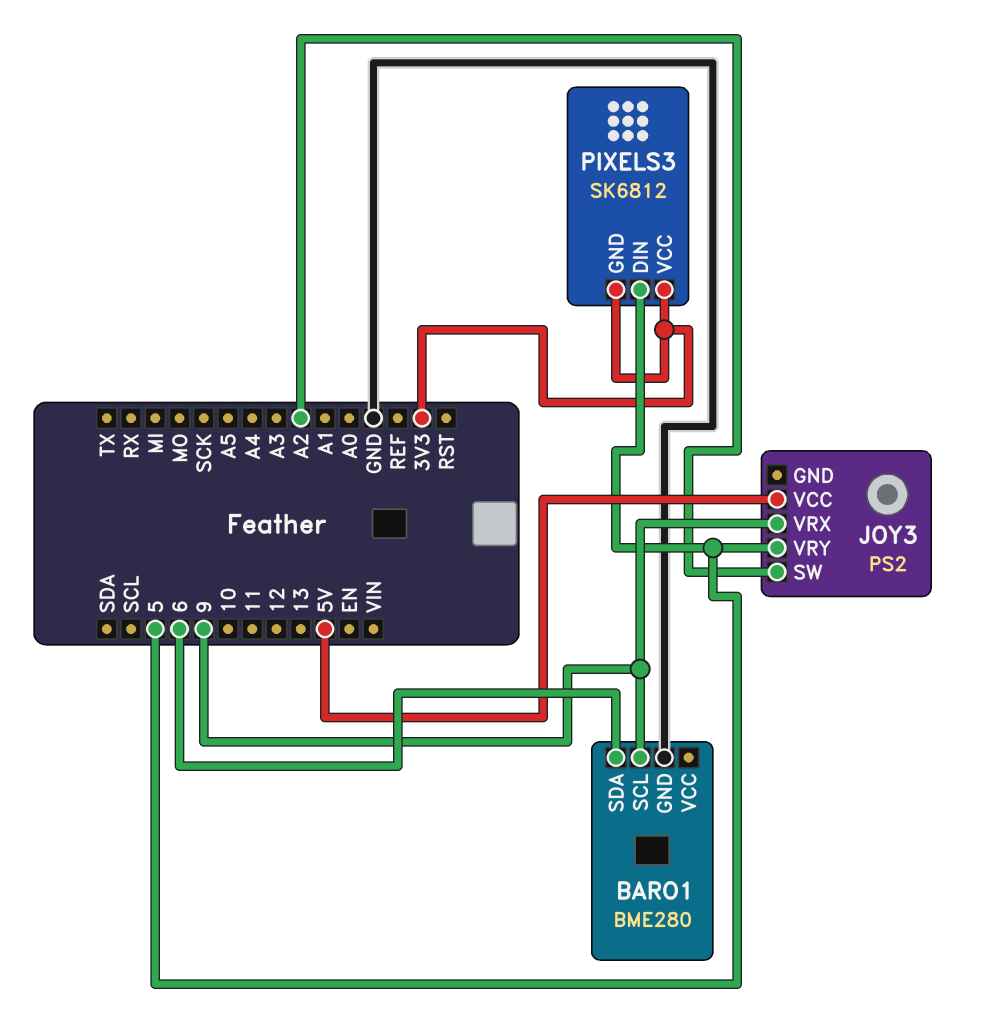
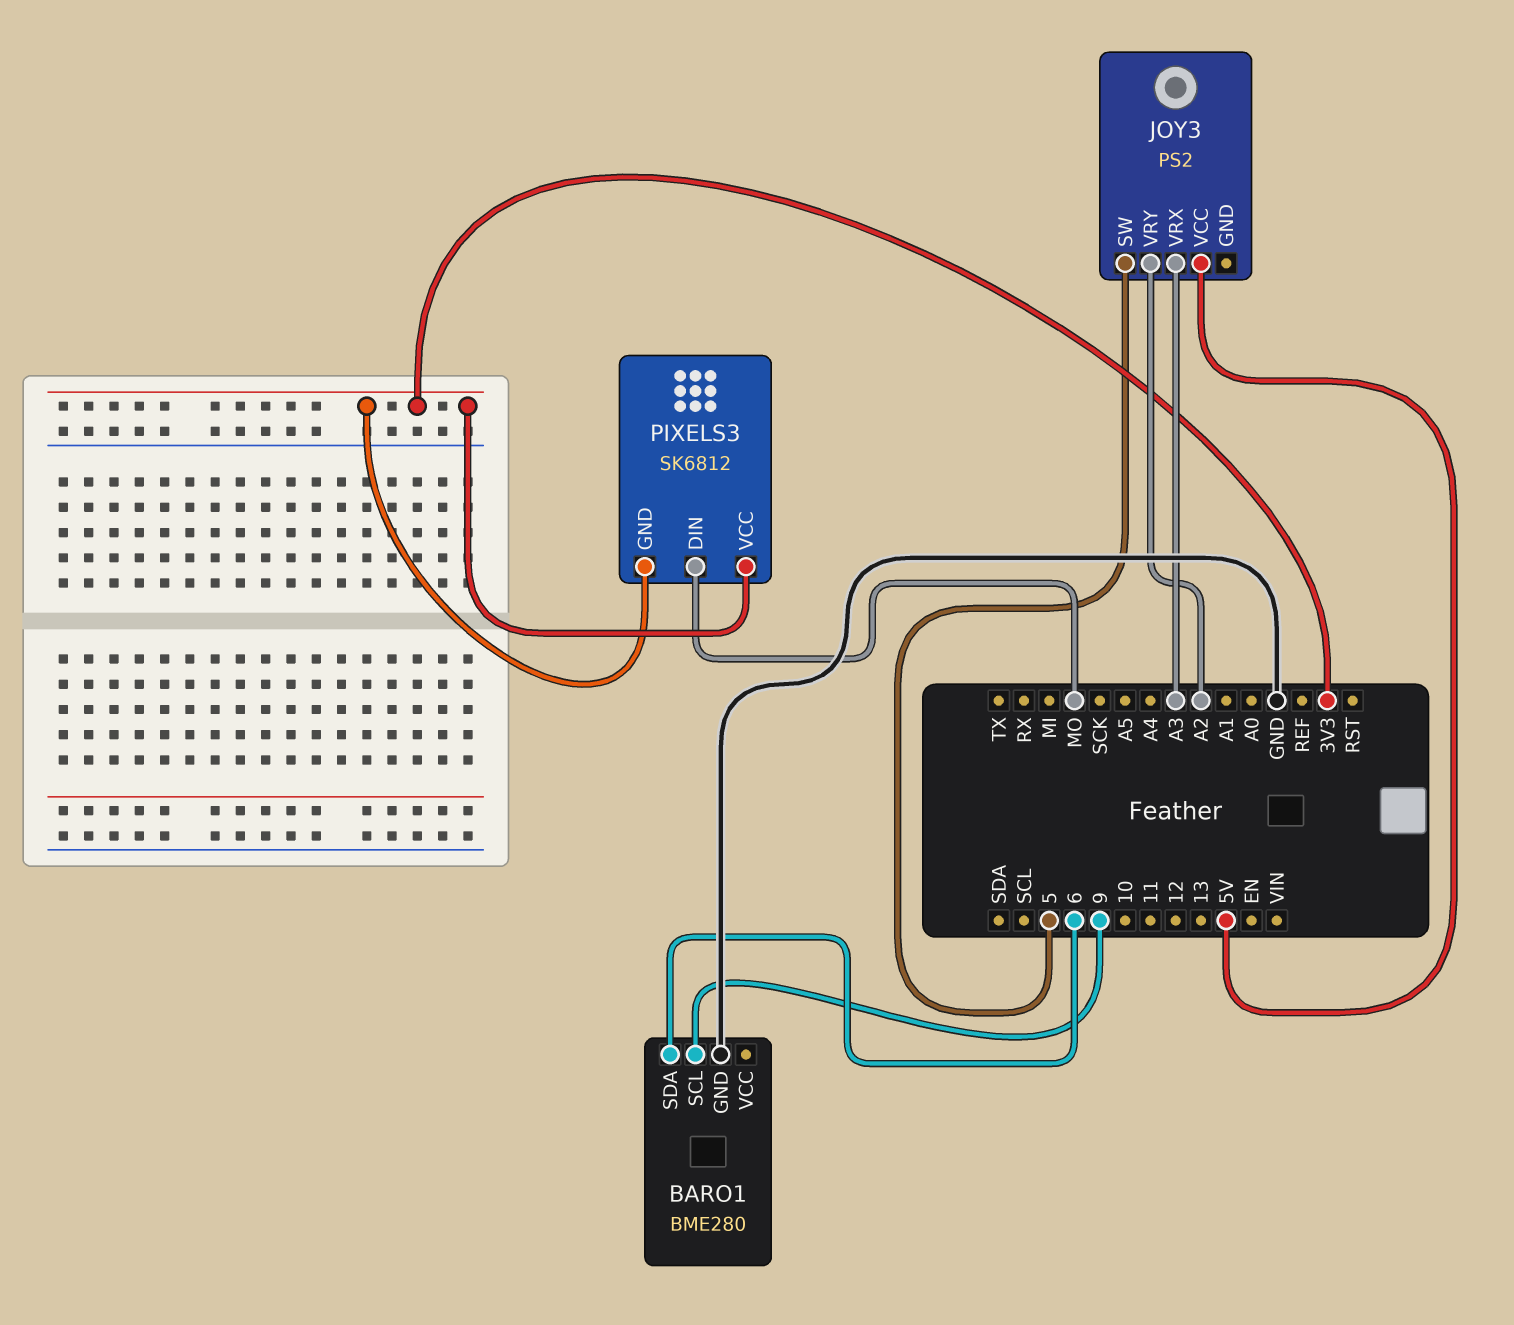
JOY3 pin SW: A2 -> 5
JOY3 pin VRX: 9 -> A3
JOY3 pin VRY: 5 -> A2
PIXELS3 pin DIN: 5 -> MO

